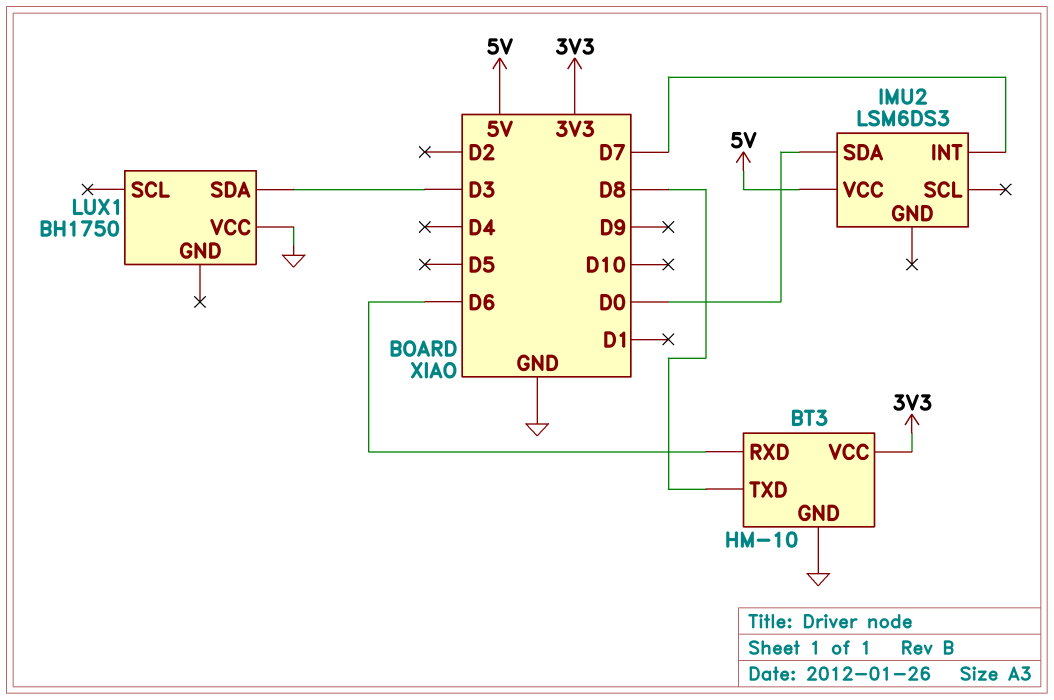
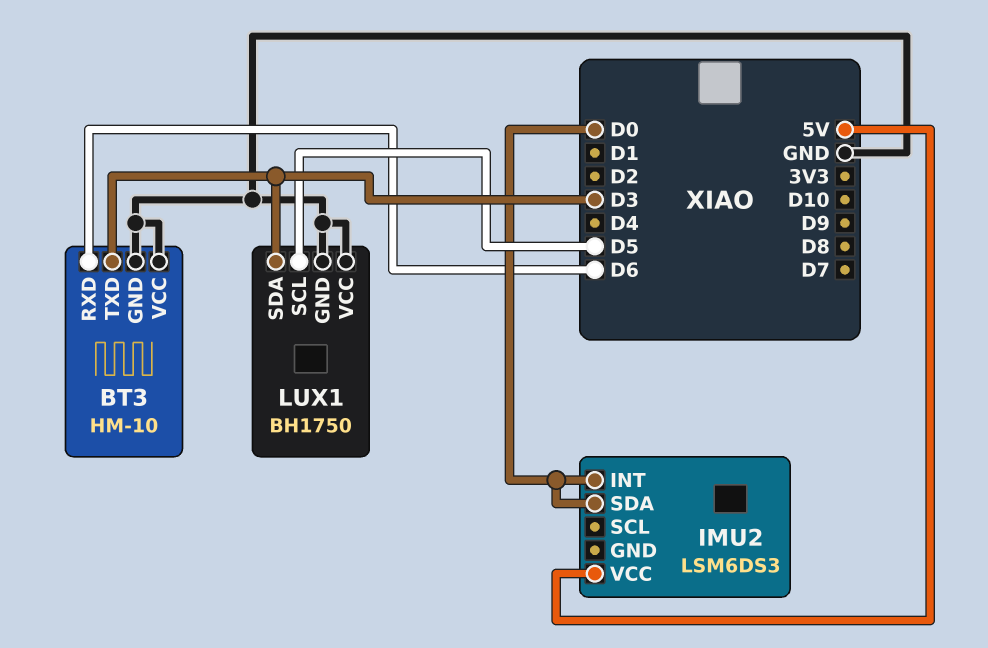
BT3 pin TXD: D8 -> D3
BT3 pin VCC: 3V3 -> GND
IMU2 pin INT: D7 -> D0
LUX1 pin GND: none -> GND
LUX1 pin SCL: none -> D5

